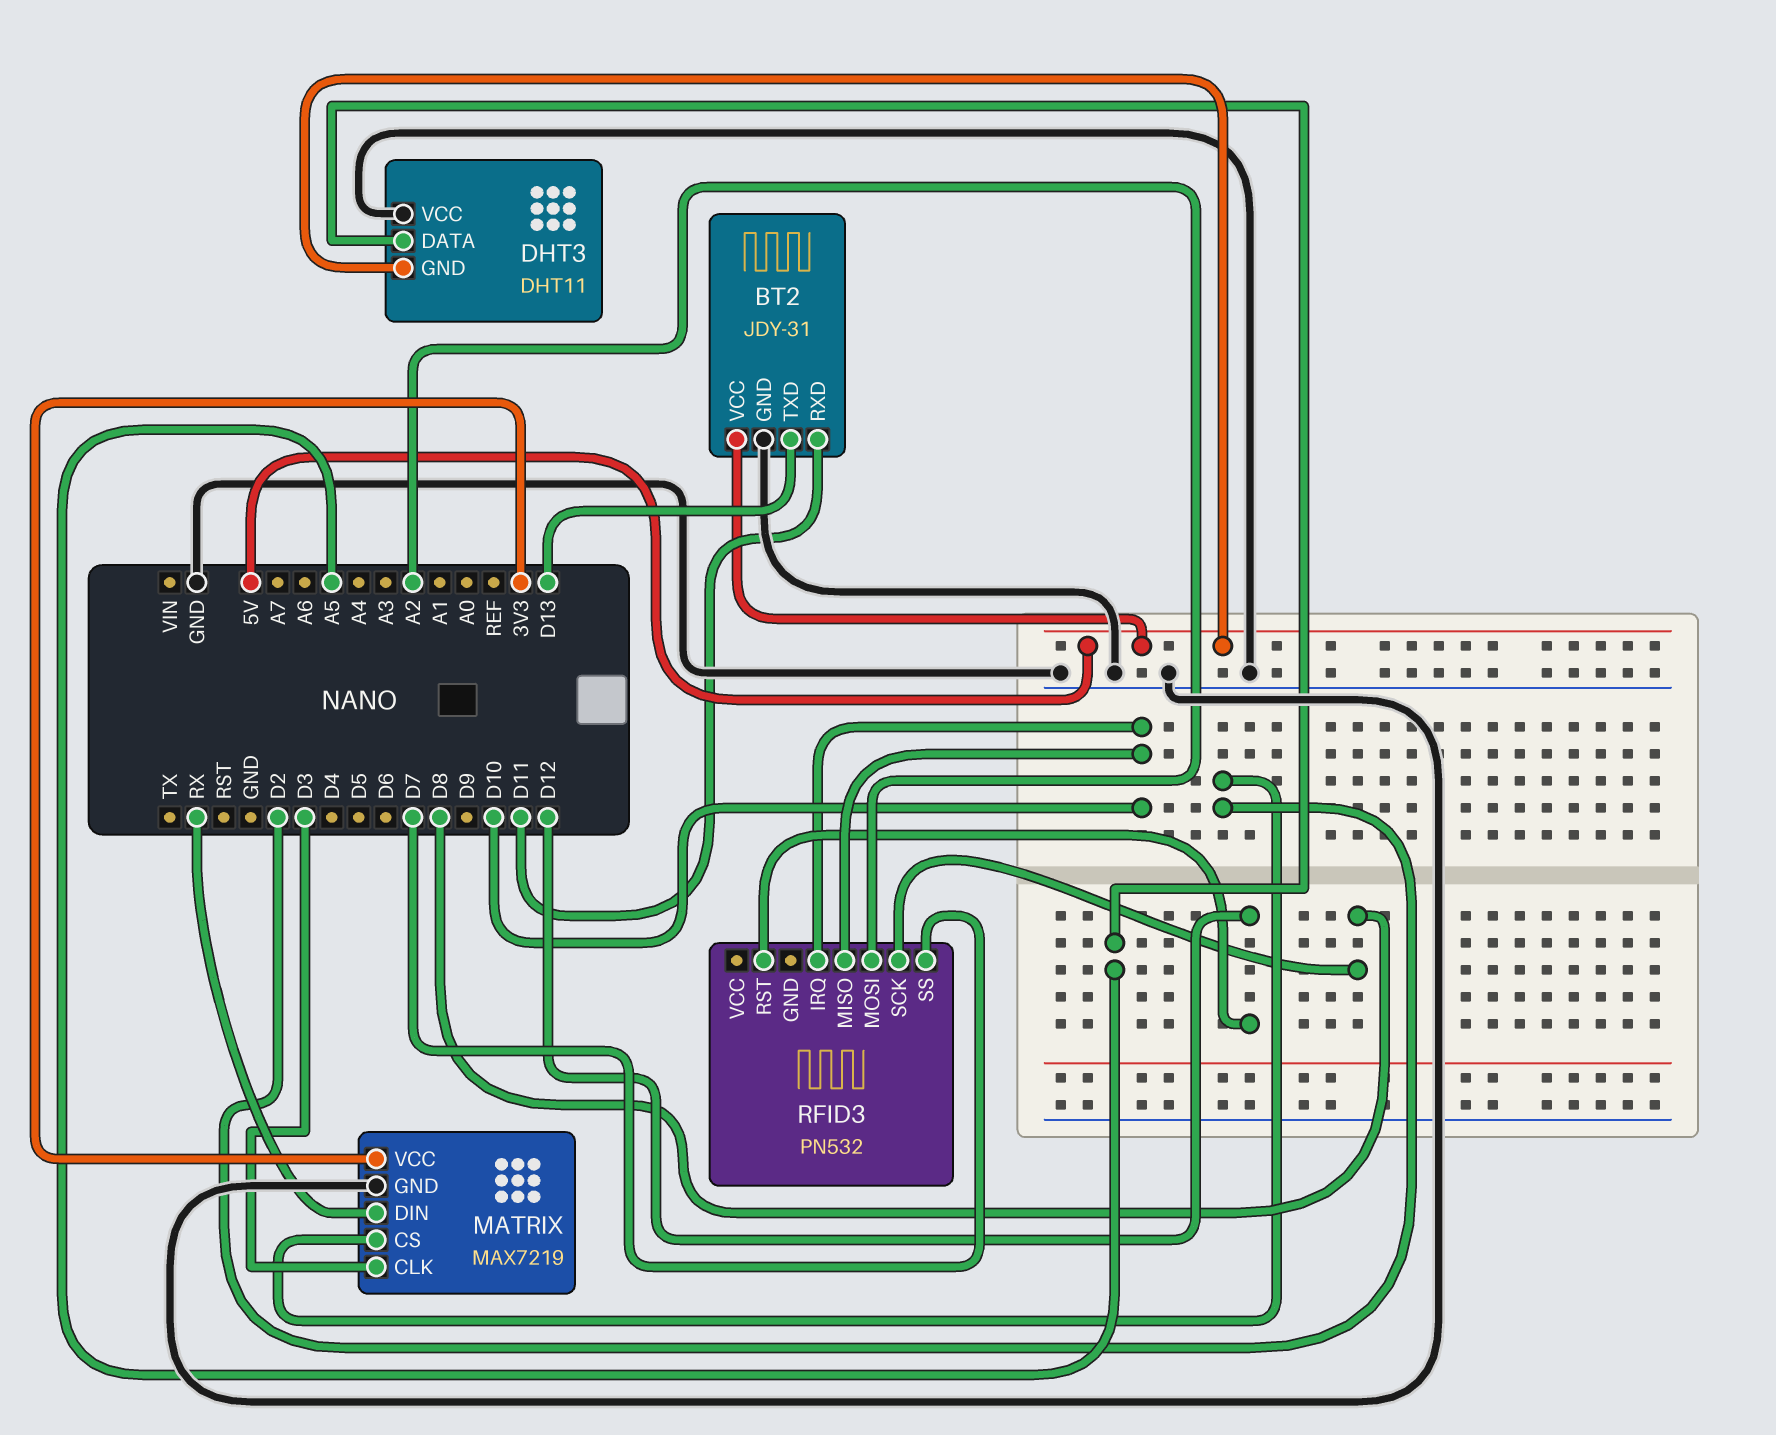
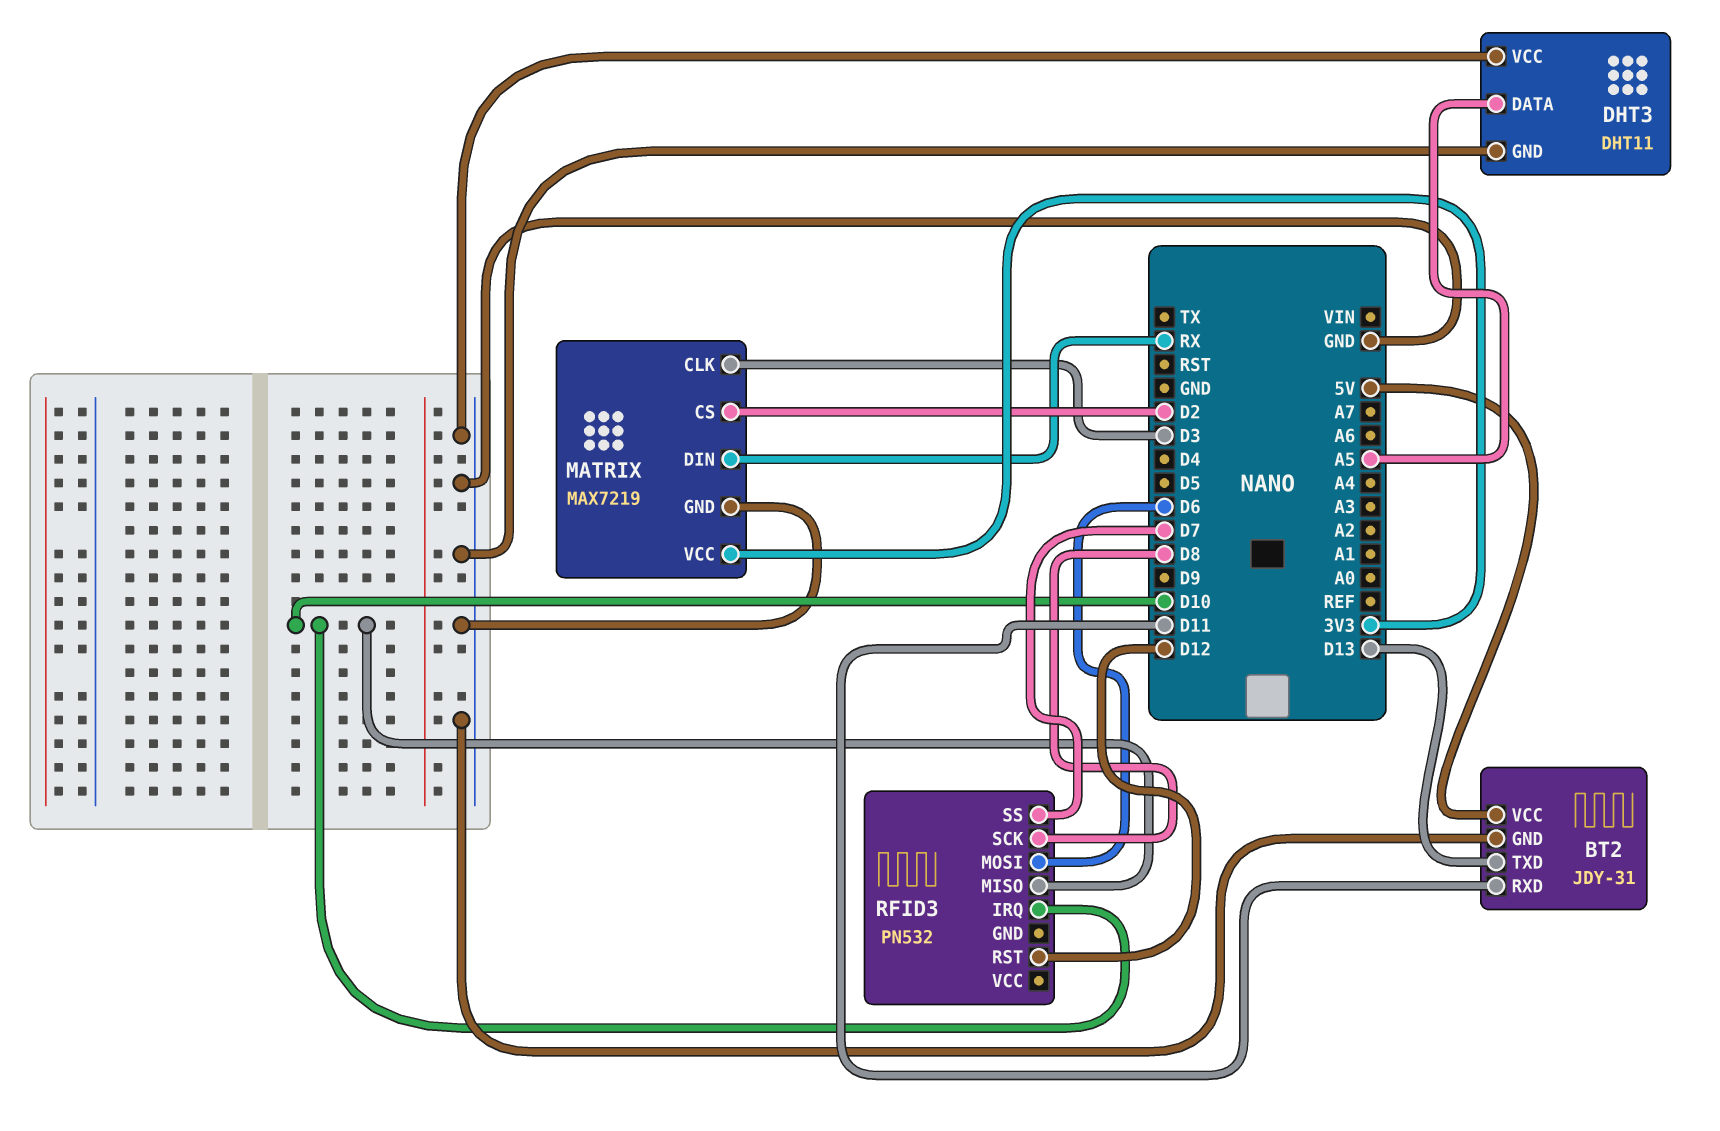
DHT3 pin GND: 5V -> GND
RFID3 pin MOSI: A2 -> D6

